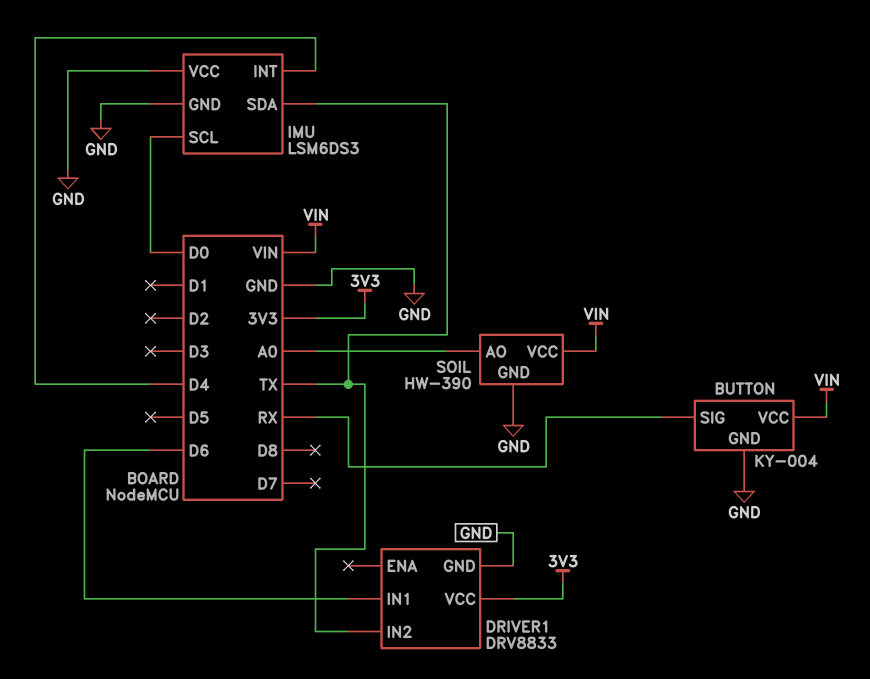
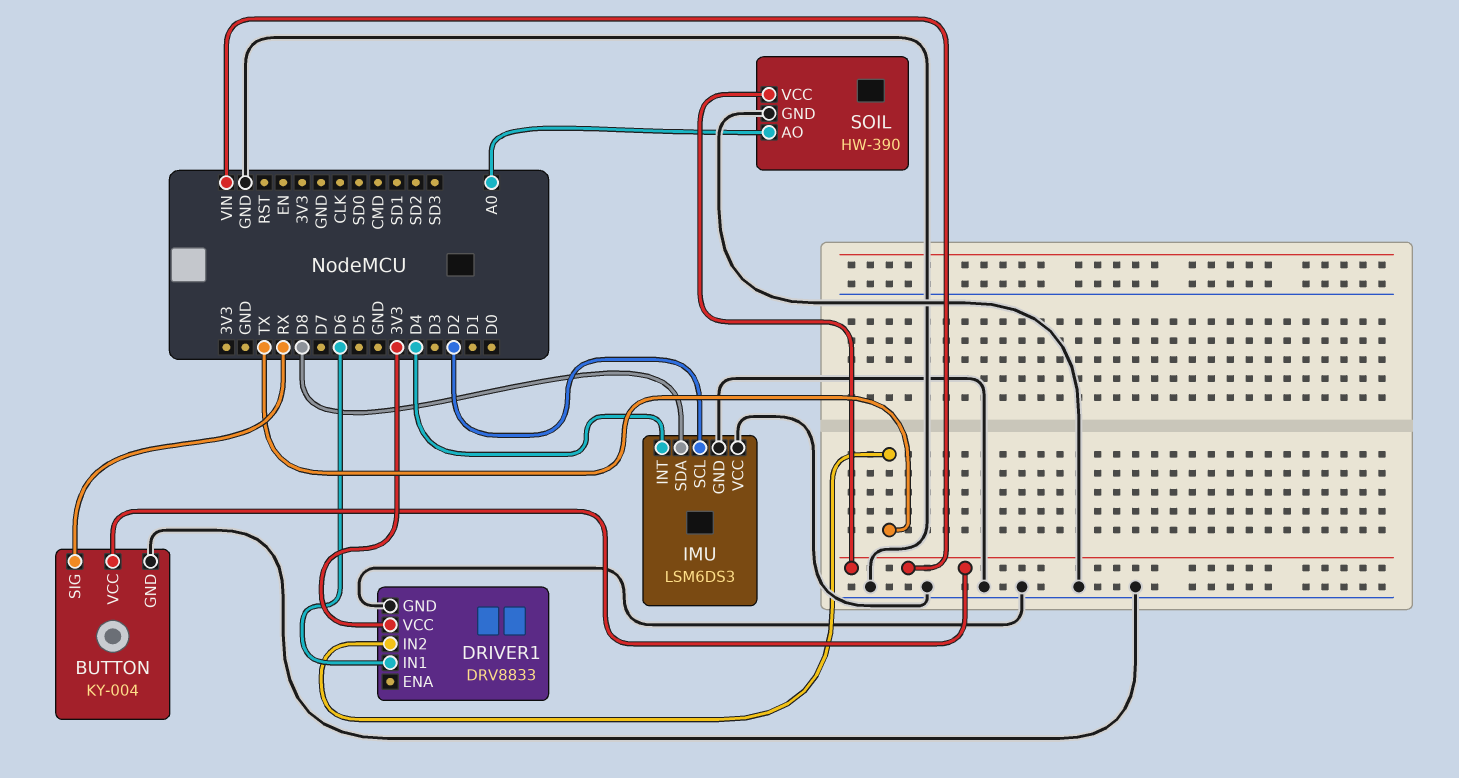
IMU pin SCL: D0 -> D2
IMU pin SDA: TX -> D8

